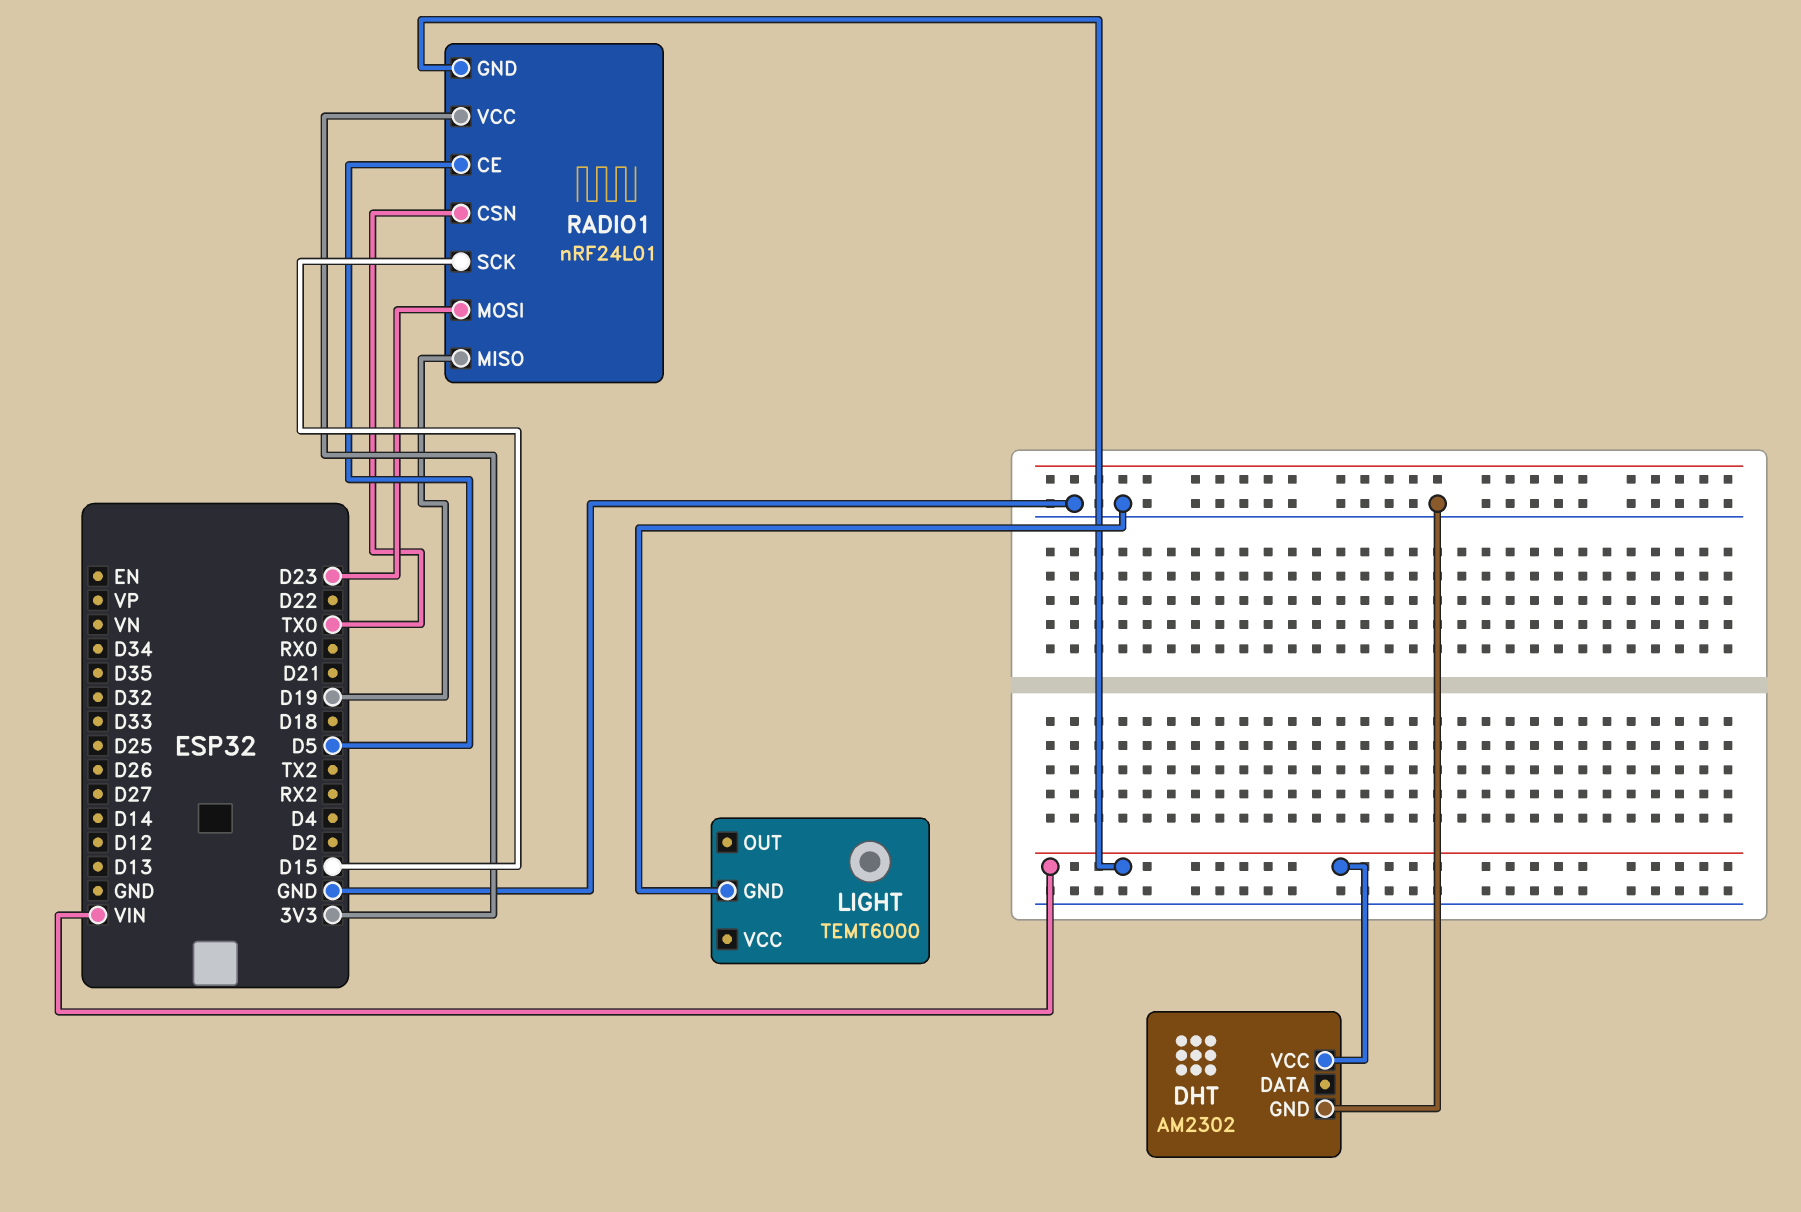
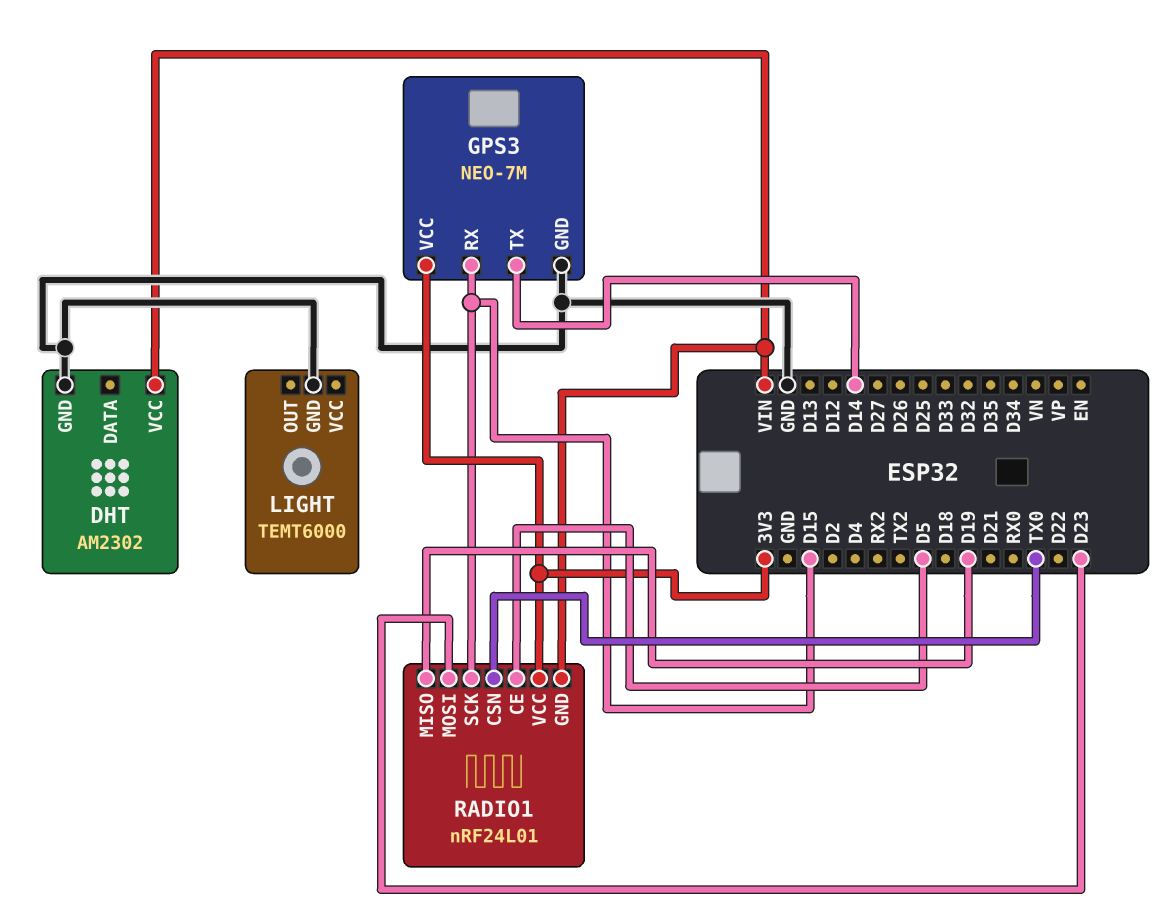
GPS3: none -> NEO-7M
GPS3 pin GND: none -> GND
GPS3 pin RX: none -> D15
GPS3 pin TX: none -> D14
GPS3 pin VCC: none -> 3V3

